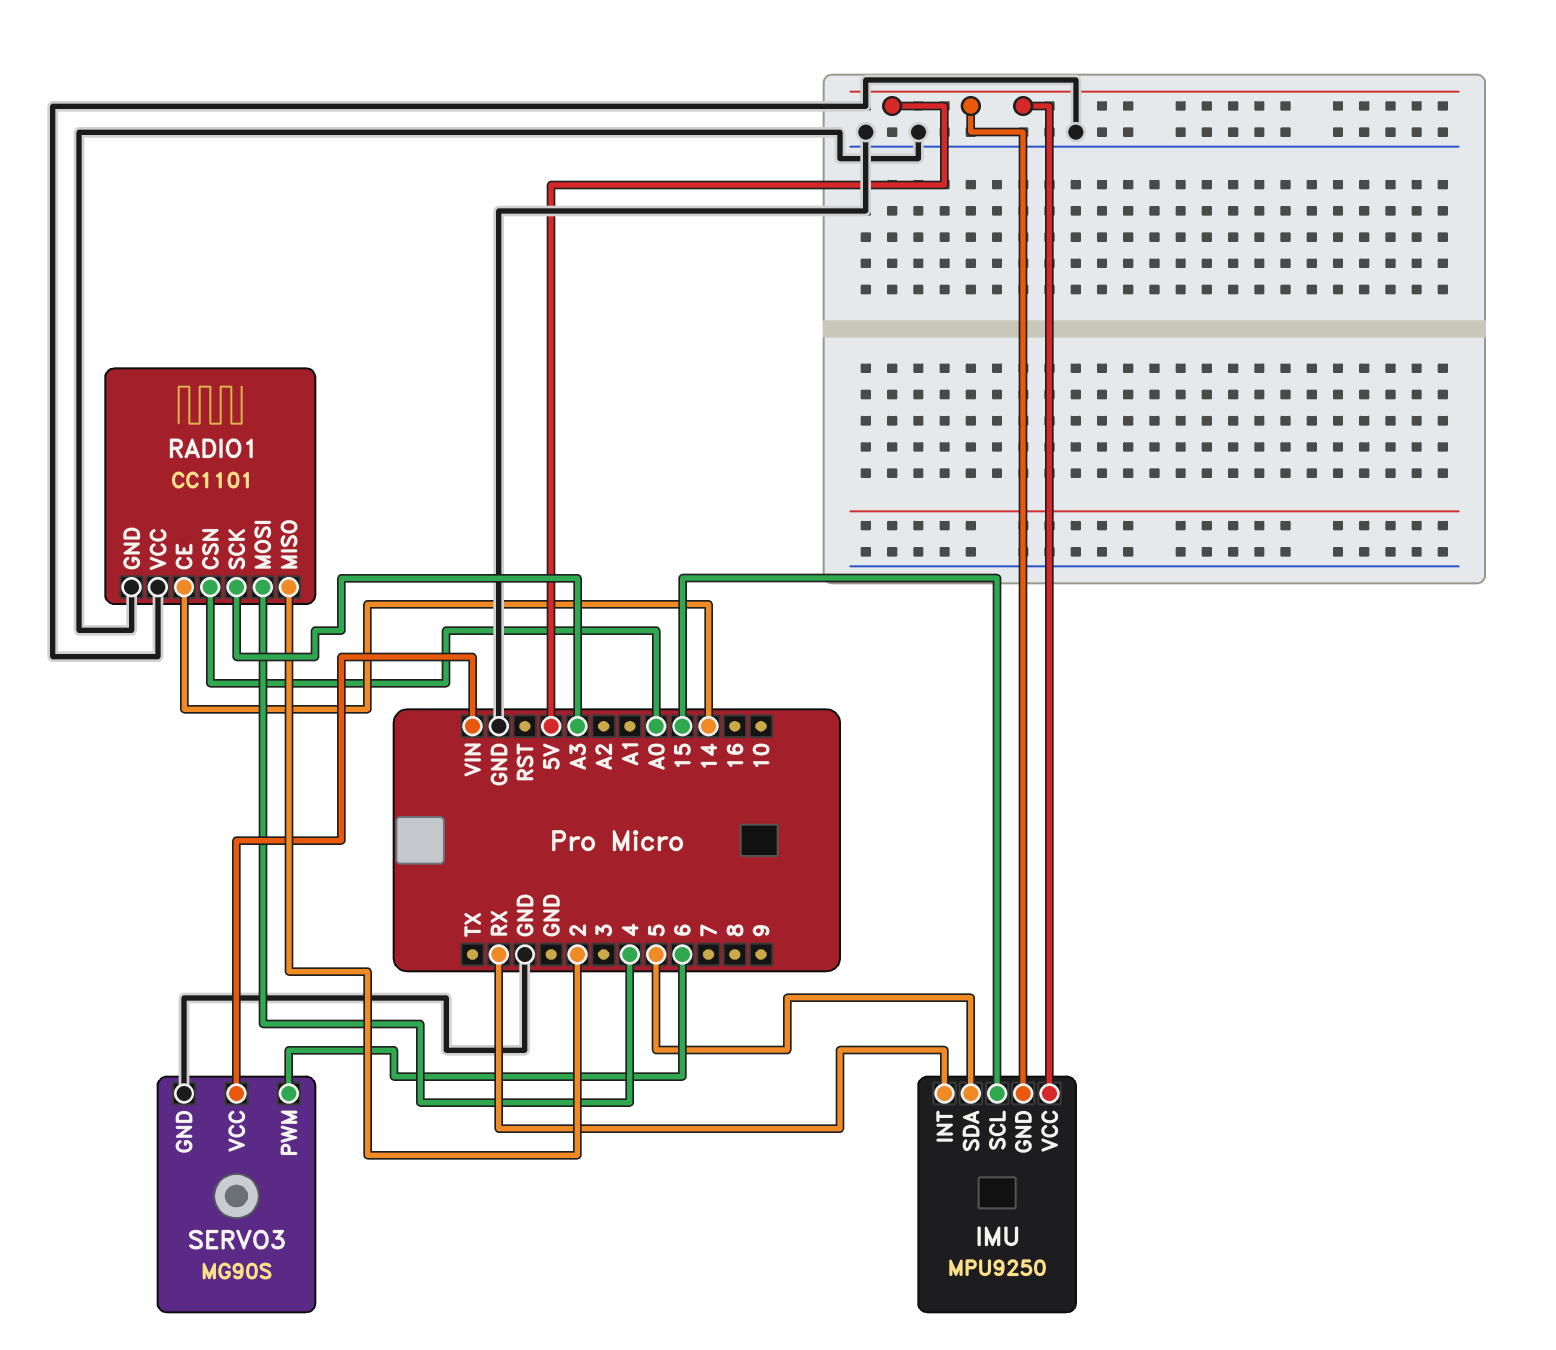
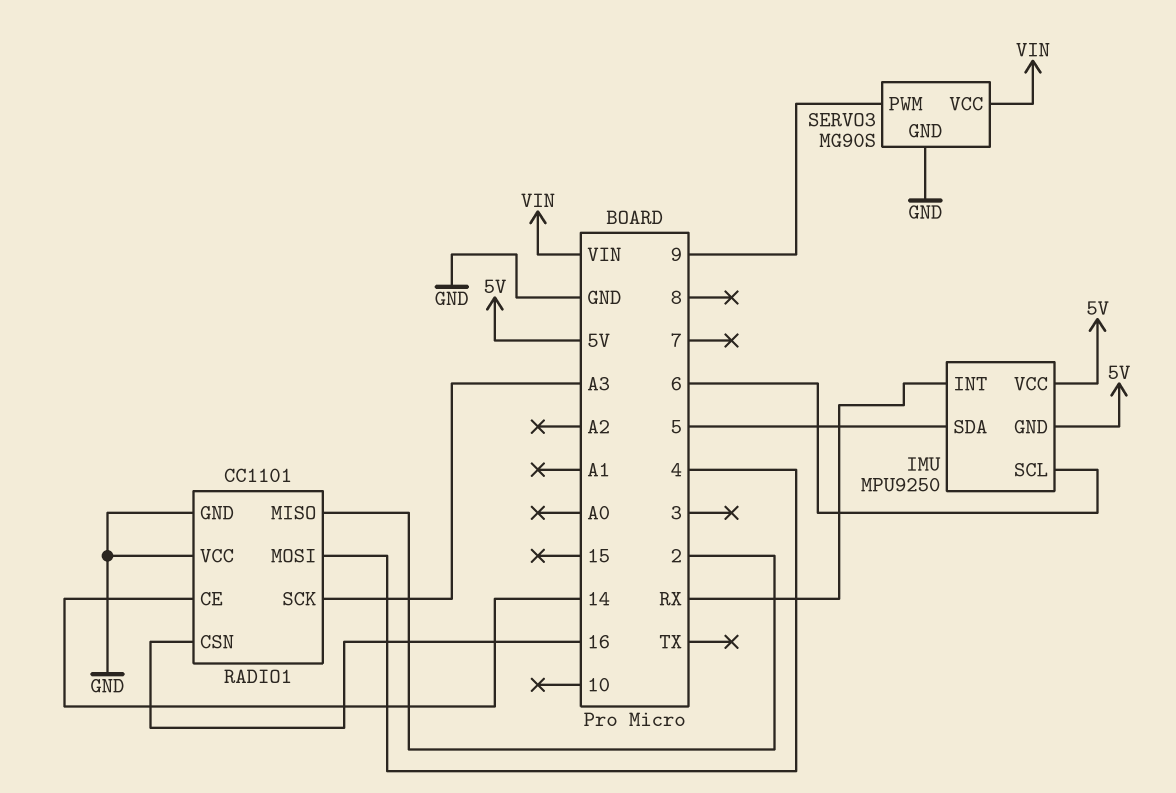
IMU pin SCL: 15 -> 6
RADIO1 pin CSN: A0 -> 16
SERVO3 pin PWM: 6 -> 9

